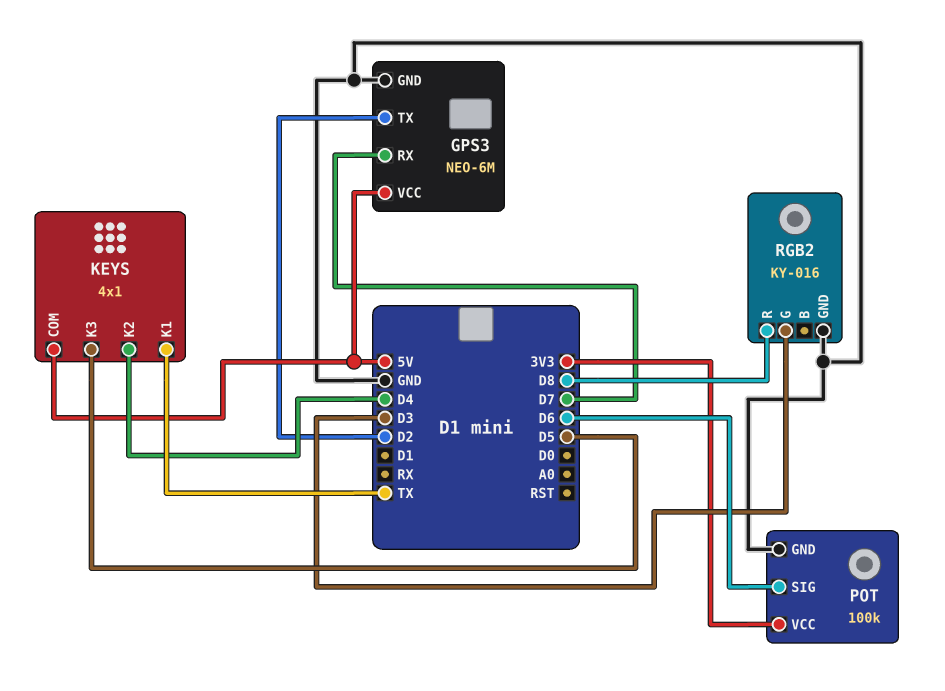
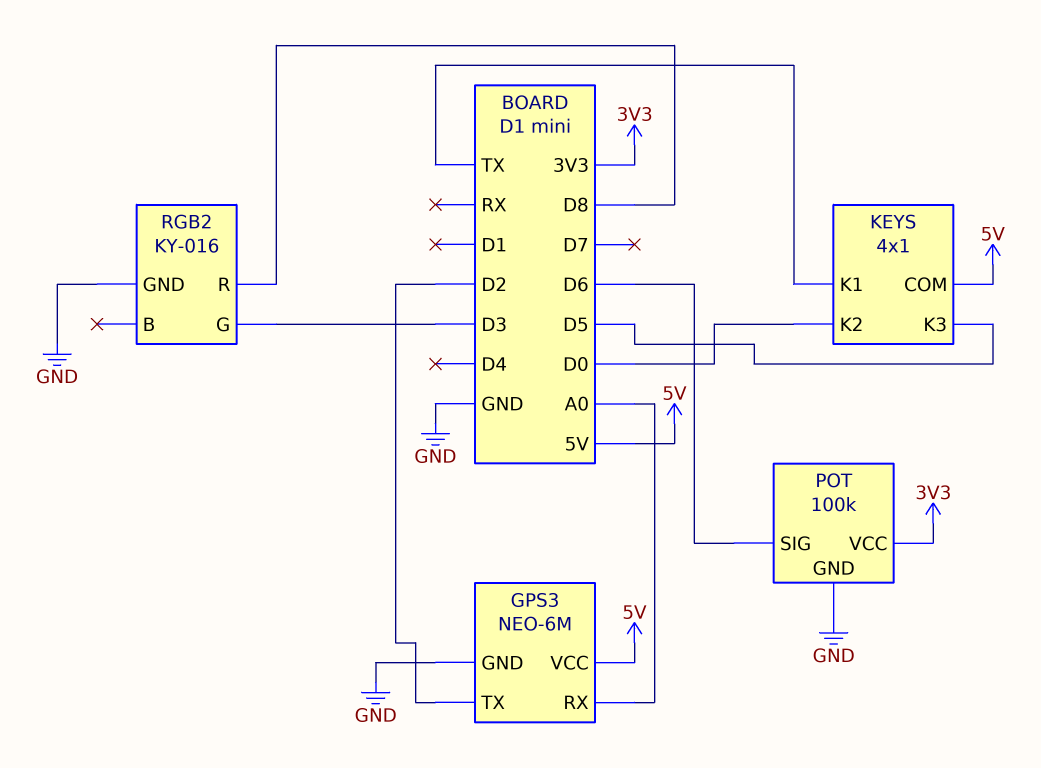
GPS3 pin RX: D7 -> A0
KEYS pin K2: D4 -> D0

